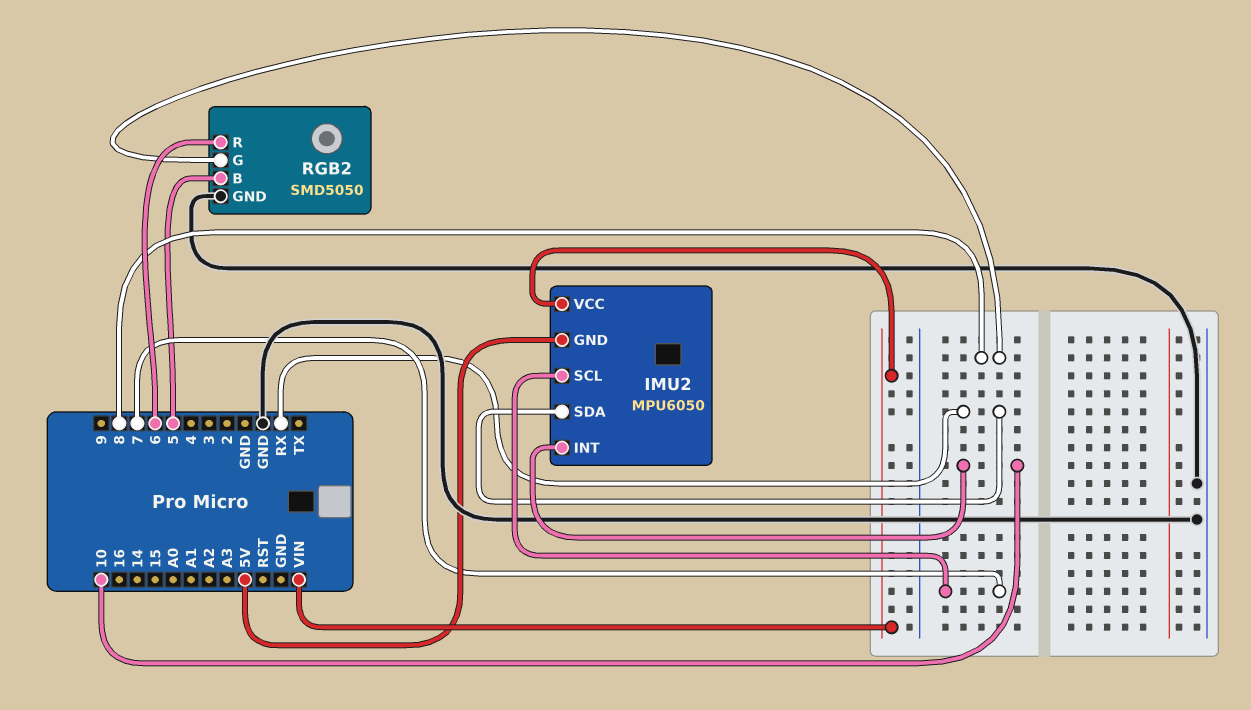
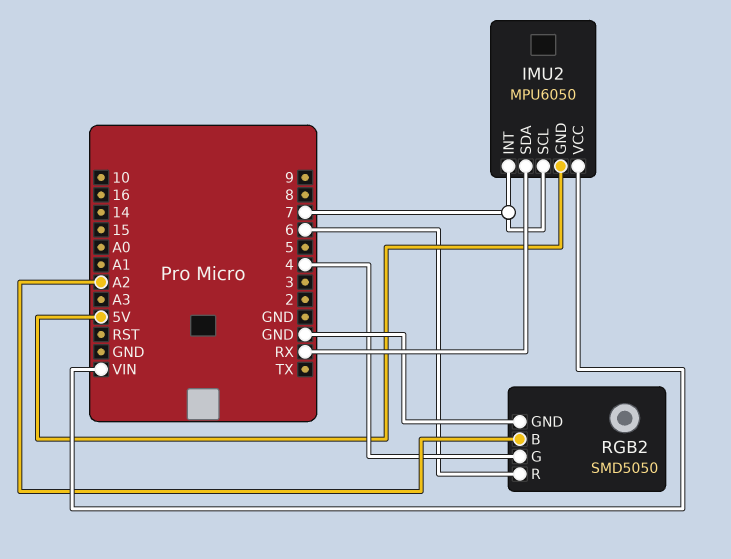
IMU2 pin INT: 10 -> 7
RGB2 pin B: 5 -> A2
RGB2 pin G: 8 -> 4

